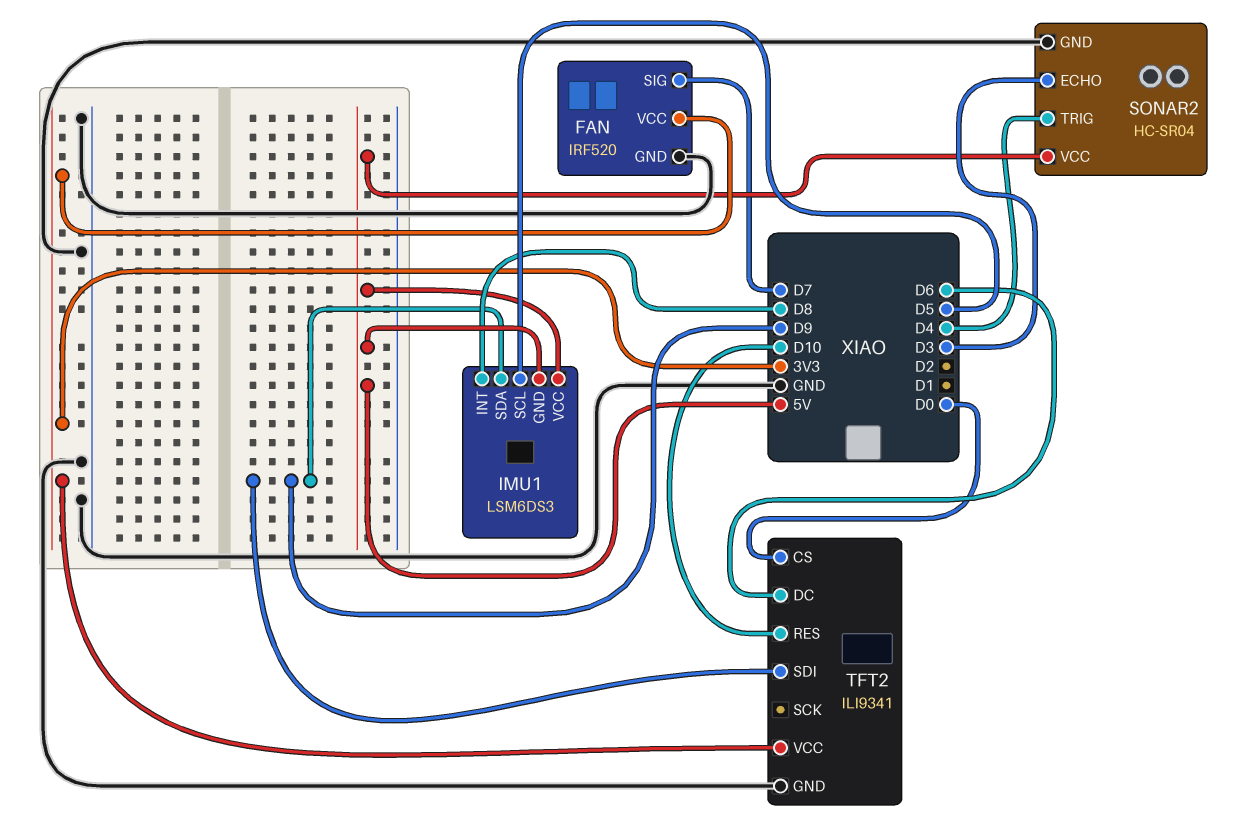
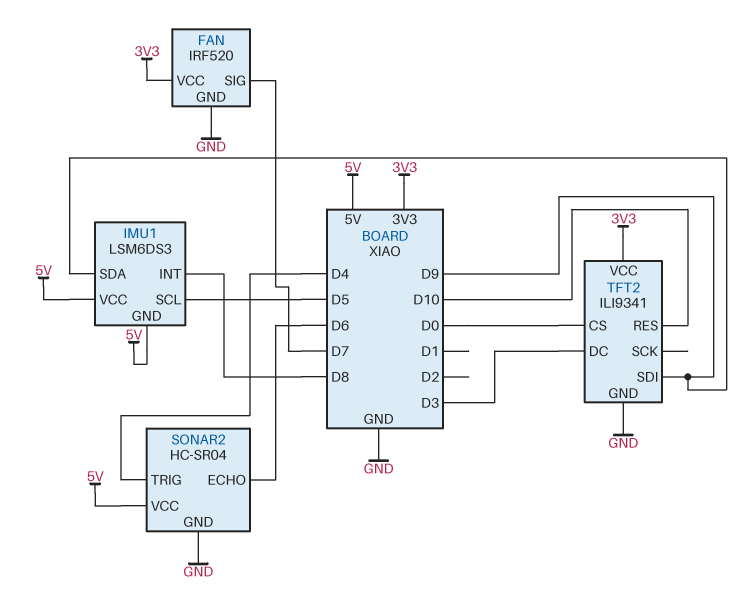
SONAR2 pin ECHO: D3 -> D6
TFT2 pin DC: D6 -> D3

